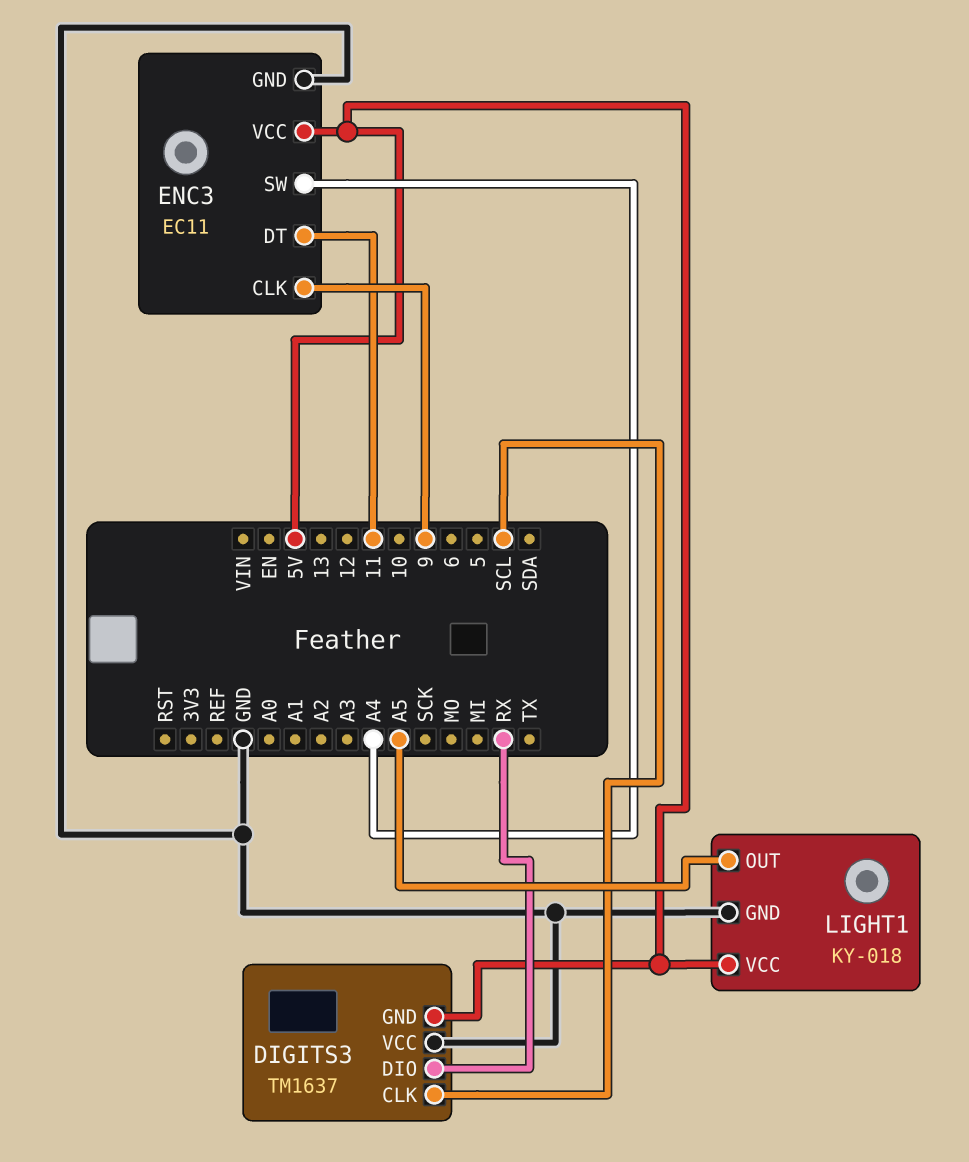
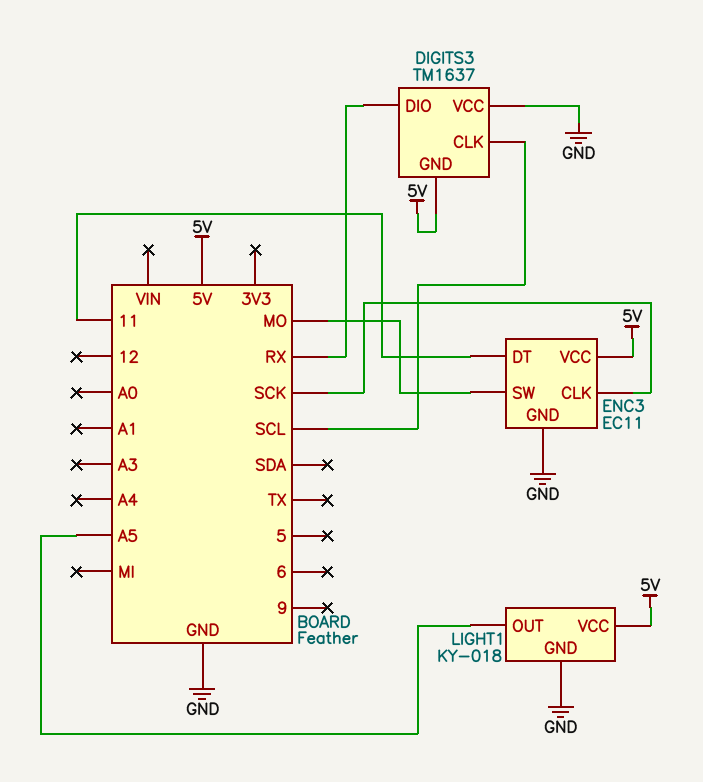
ENC3 pin CLK: 9 -> SCK
ENC3 pin SW: A4 -> MO

